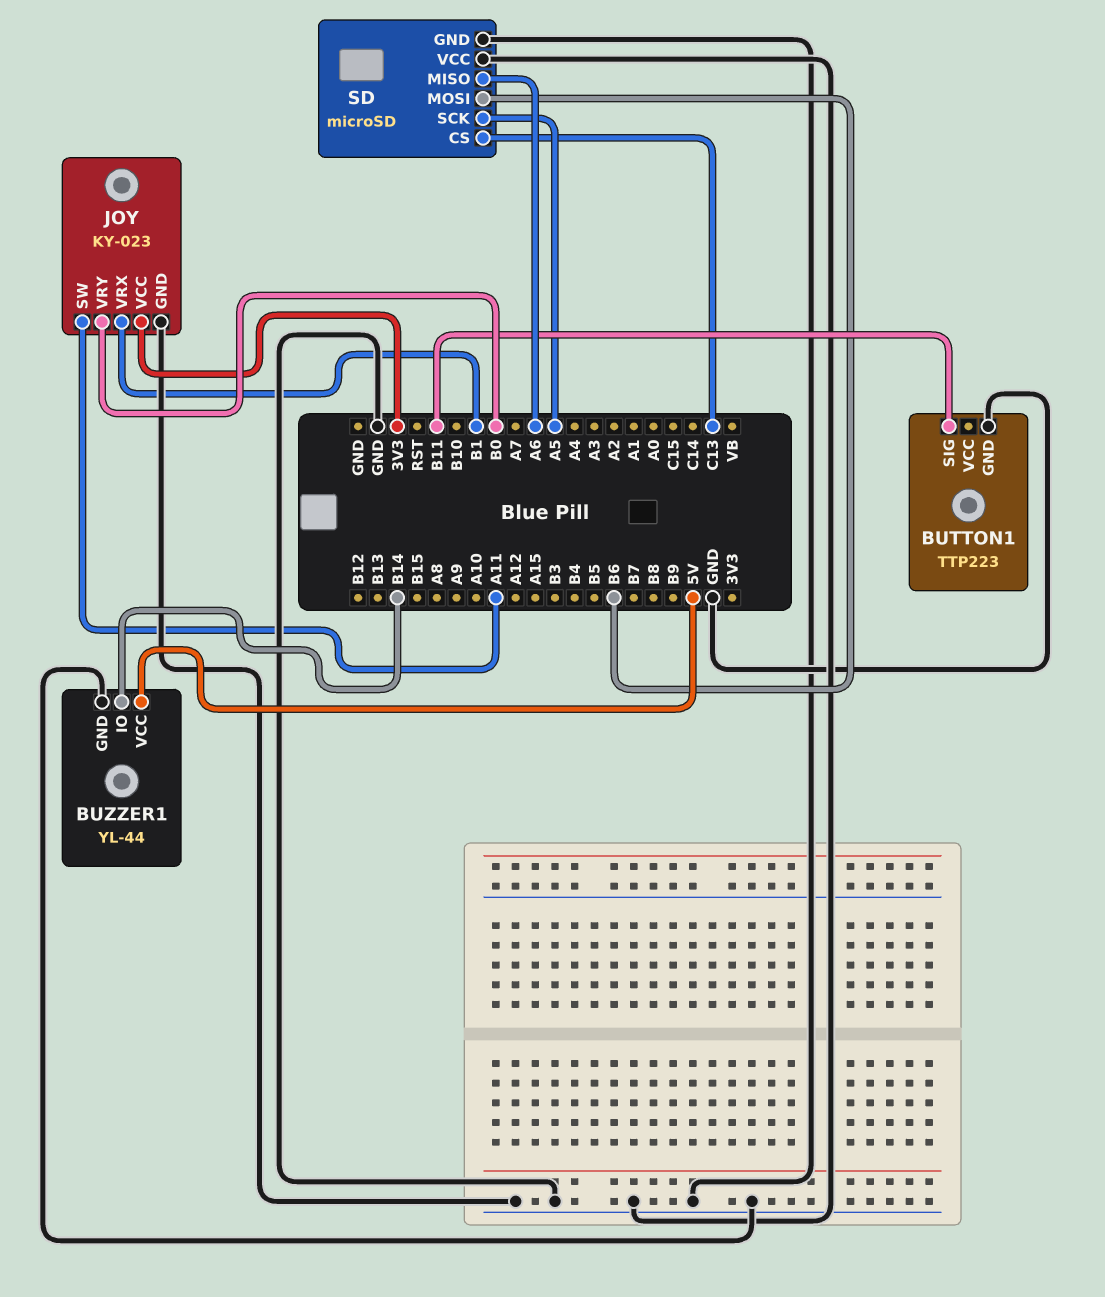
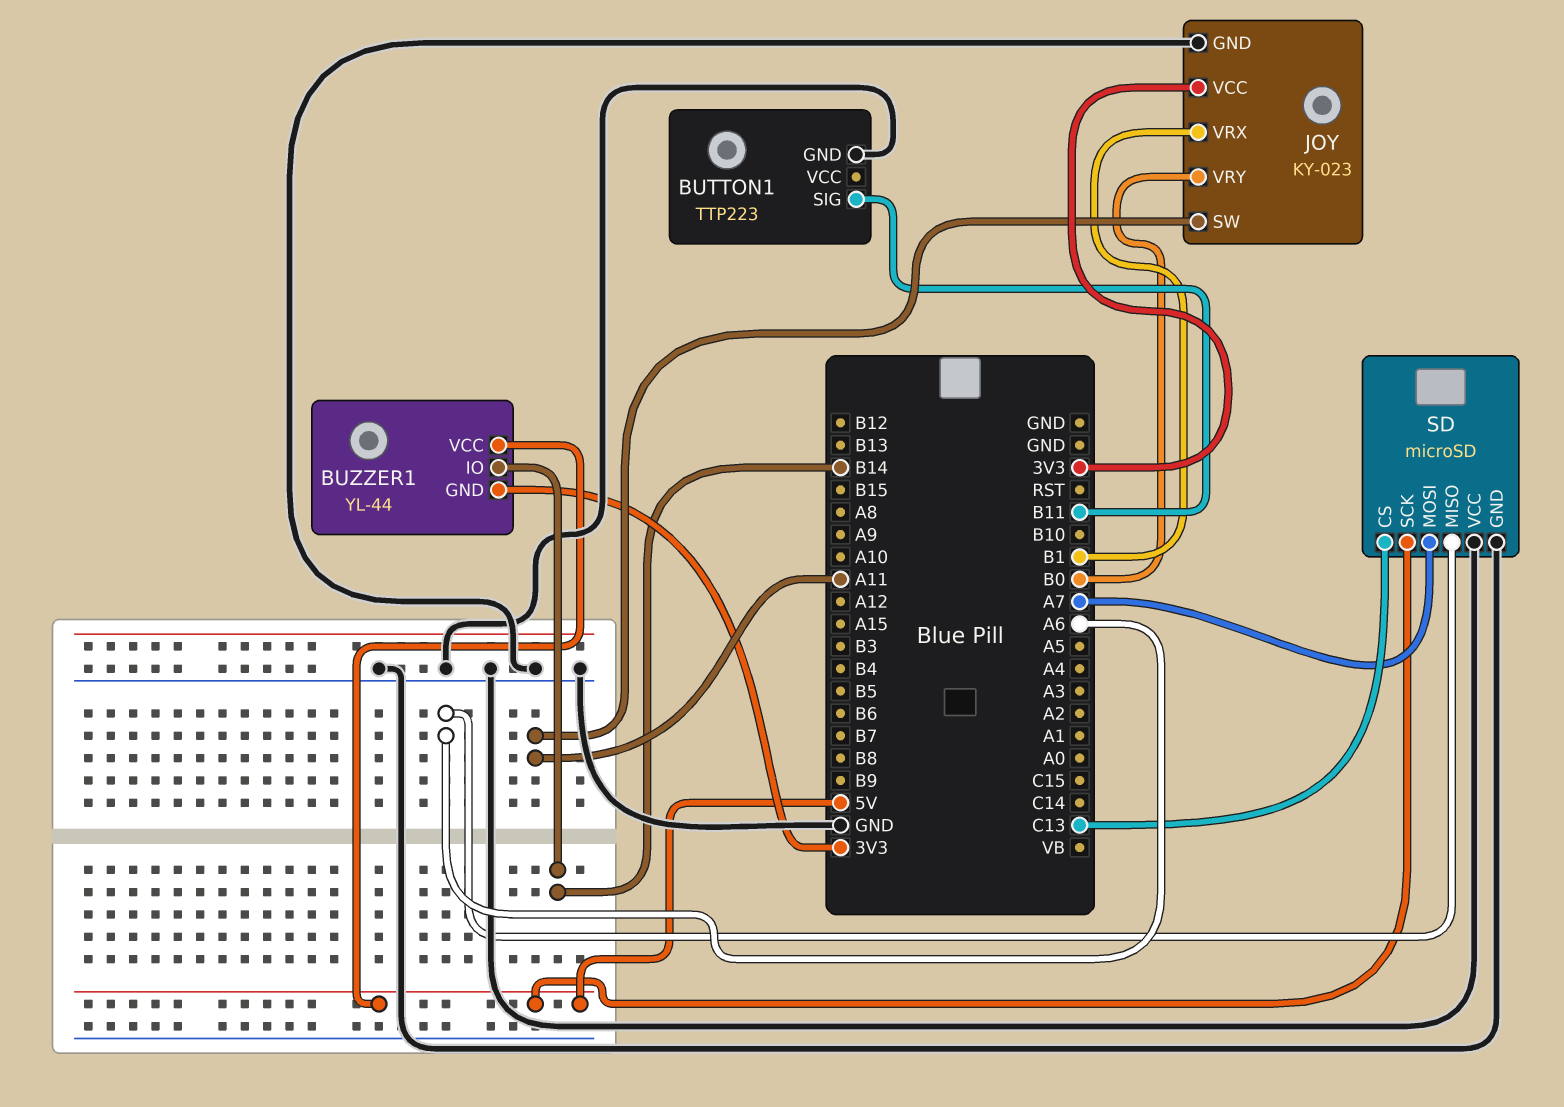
BUZZER1 pin GND: GND -> 3V3
SD pin MOSI: B6 -> A7
SD pin SCK: A5 -> 5V

